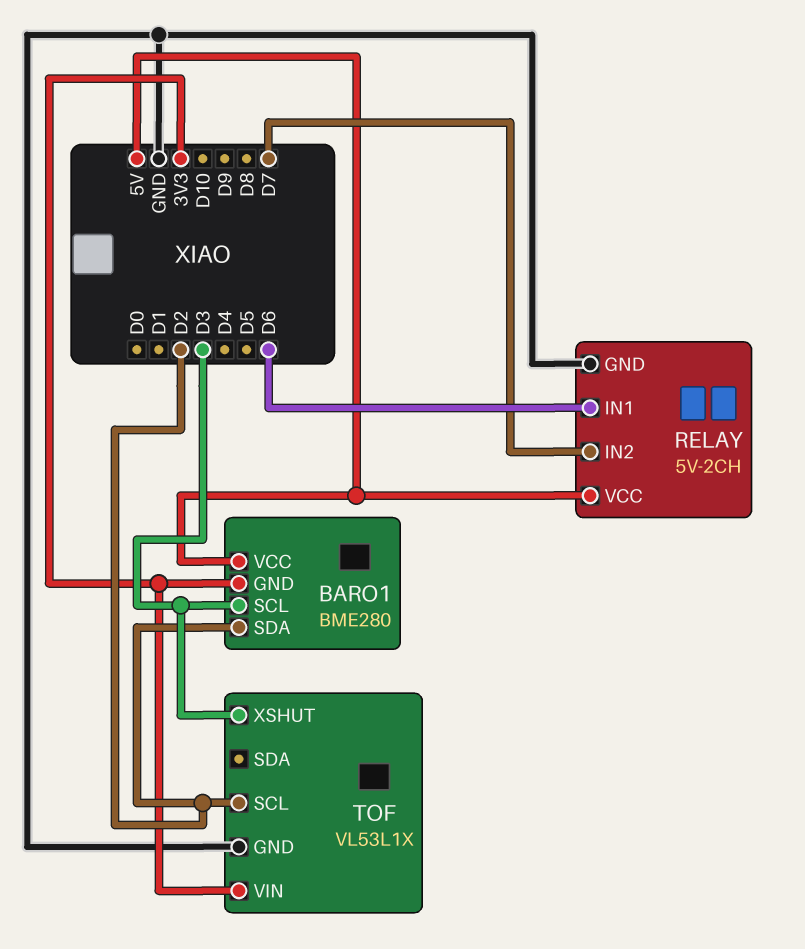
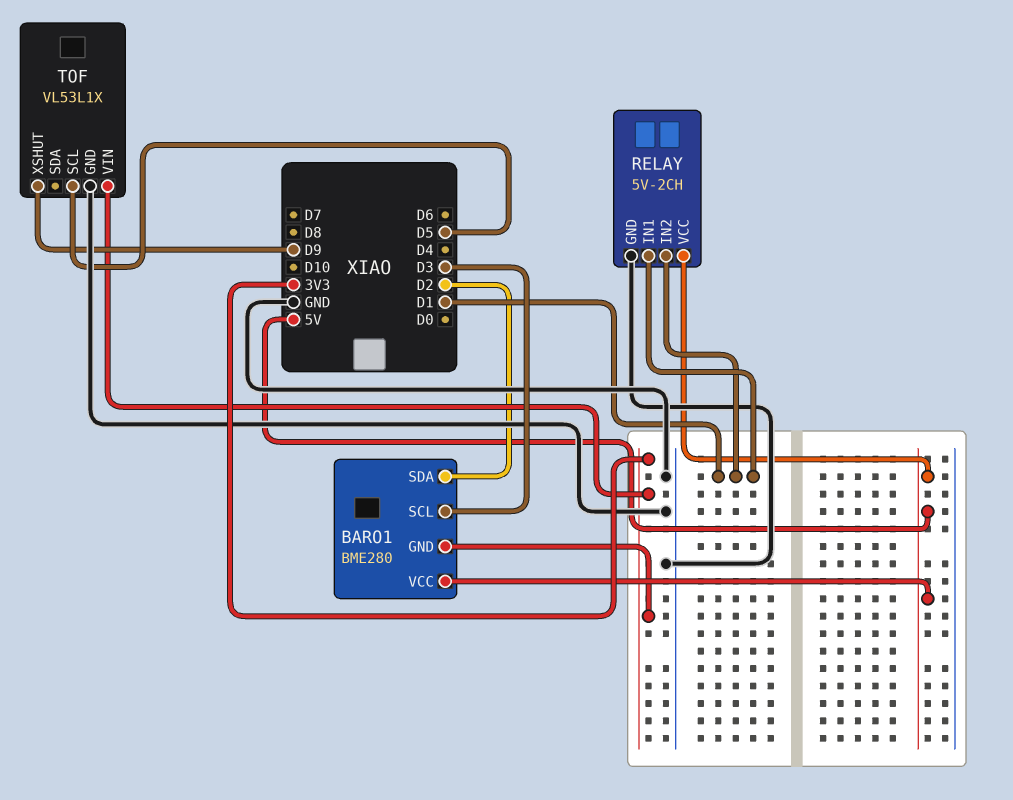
RELAY pin IN1: D6 -> D1
RELAY pin IN2: D7 -> D1
TOF pin SCL: D2 -> D5
TOF pin XSHUT: D3 -> D9

